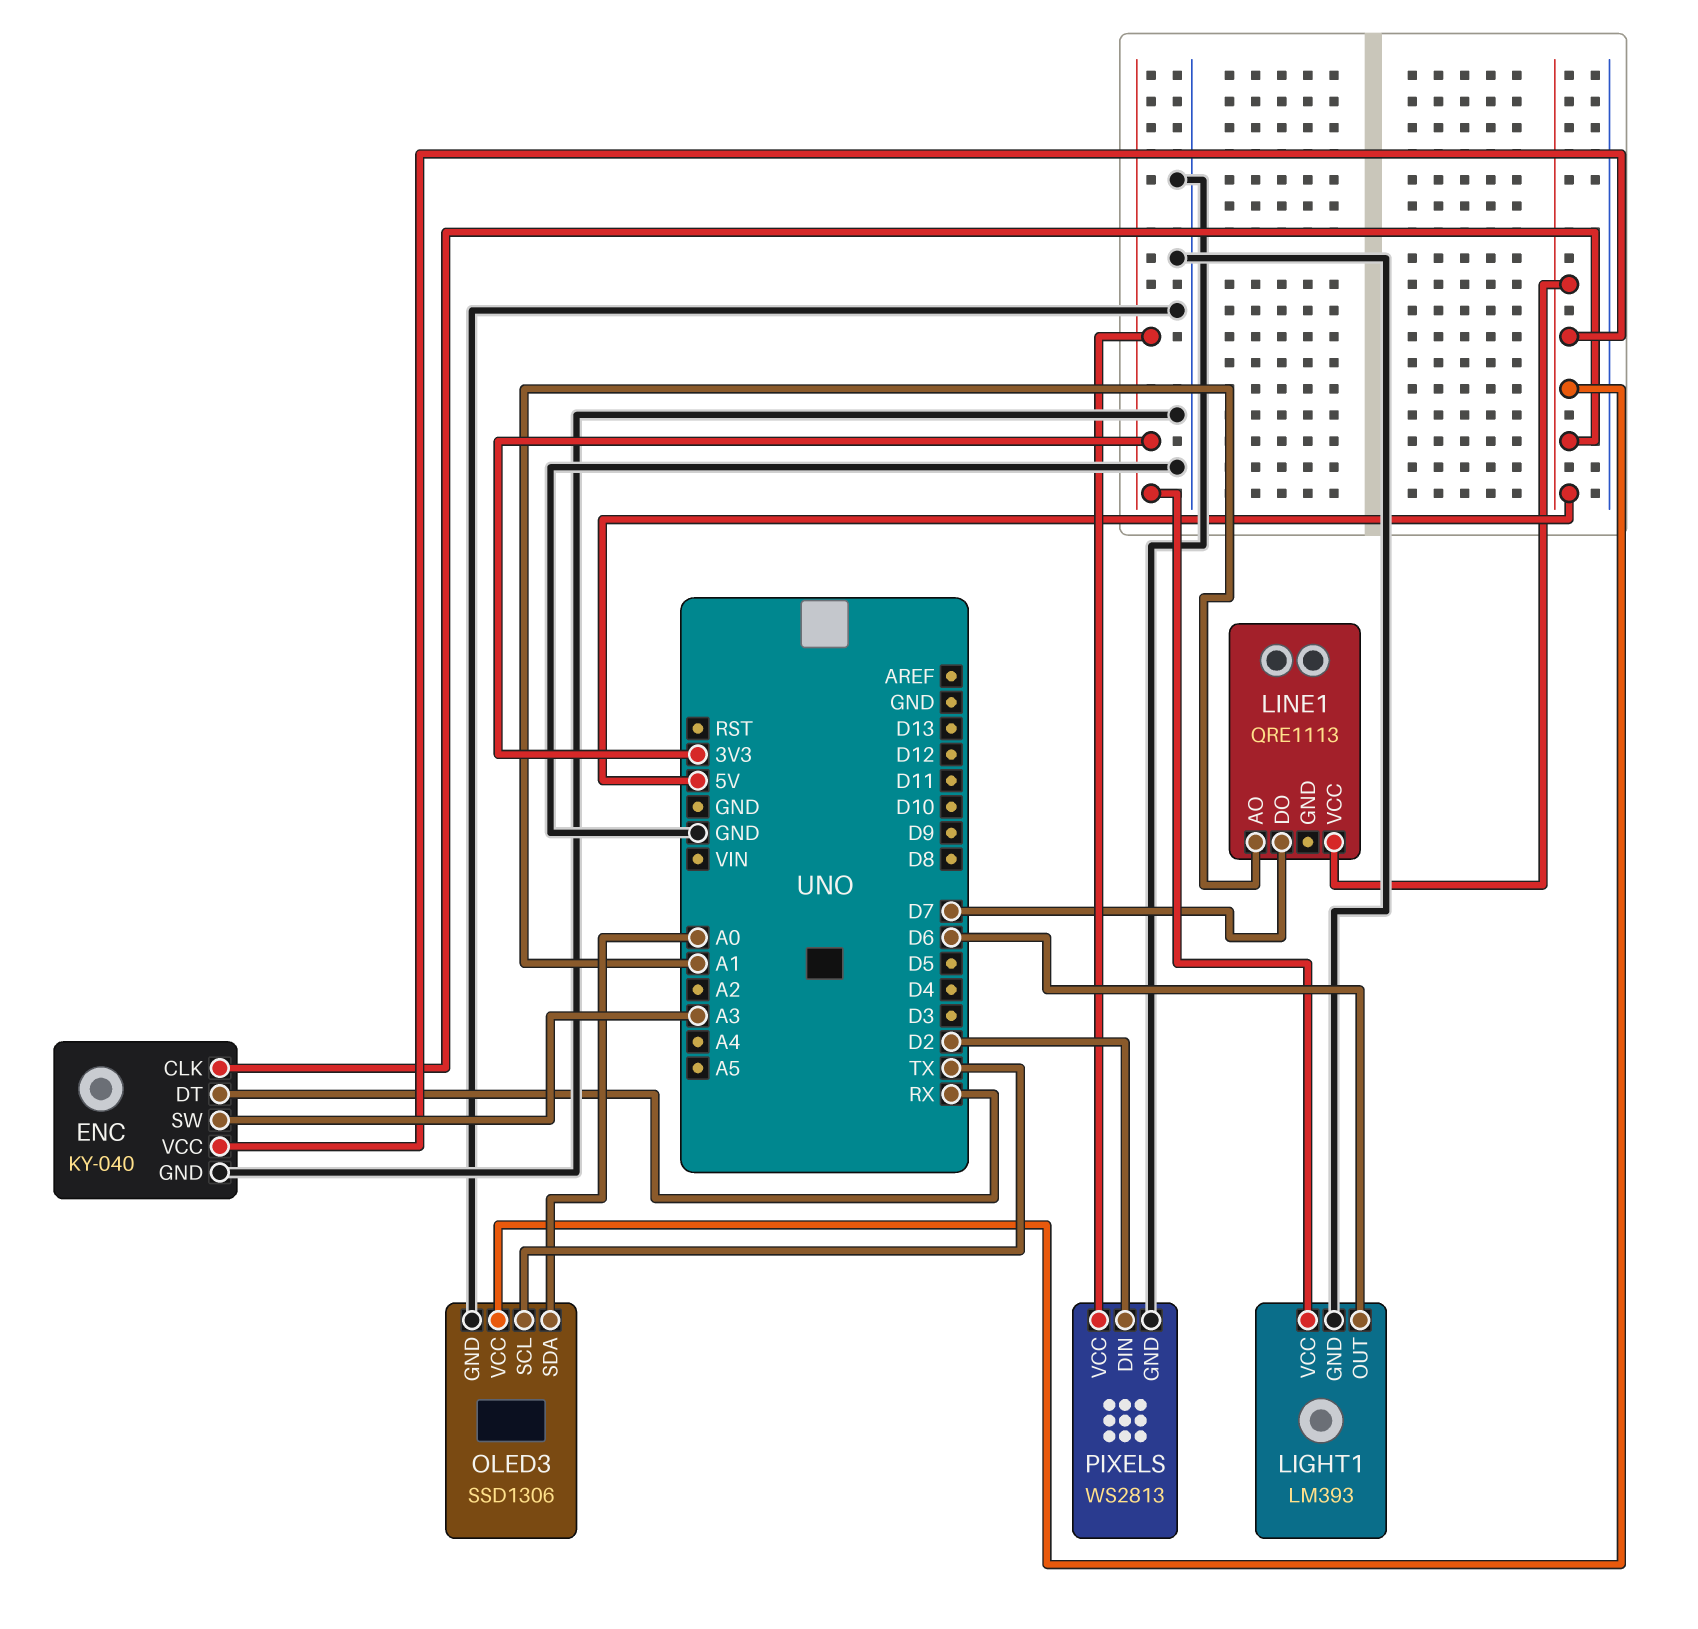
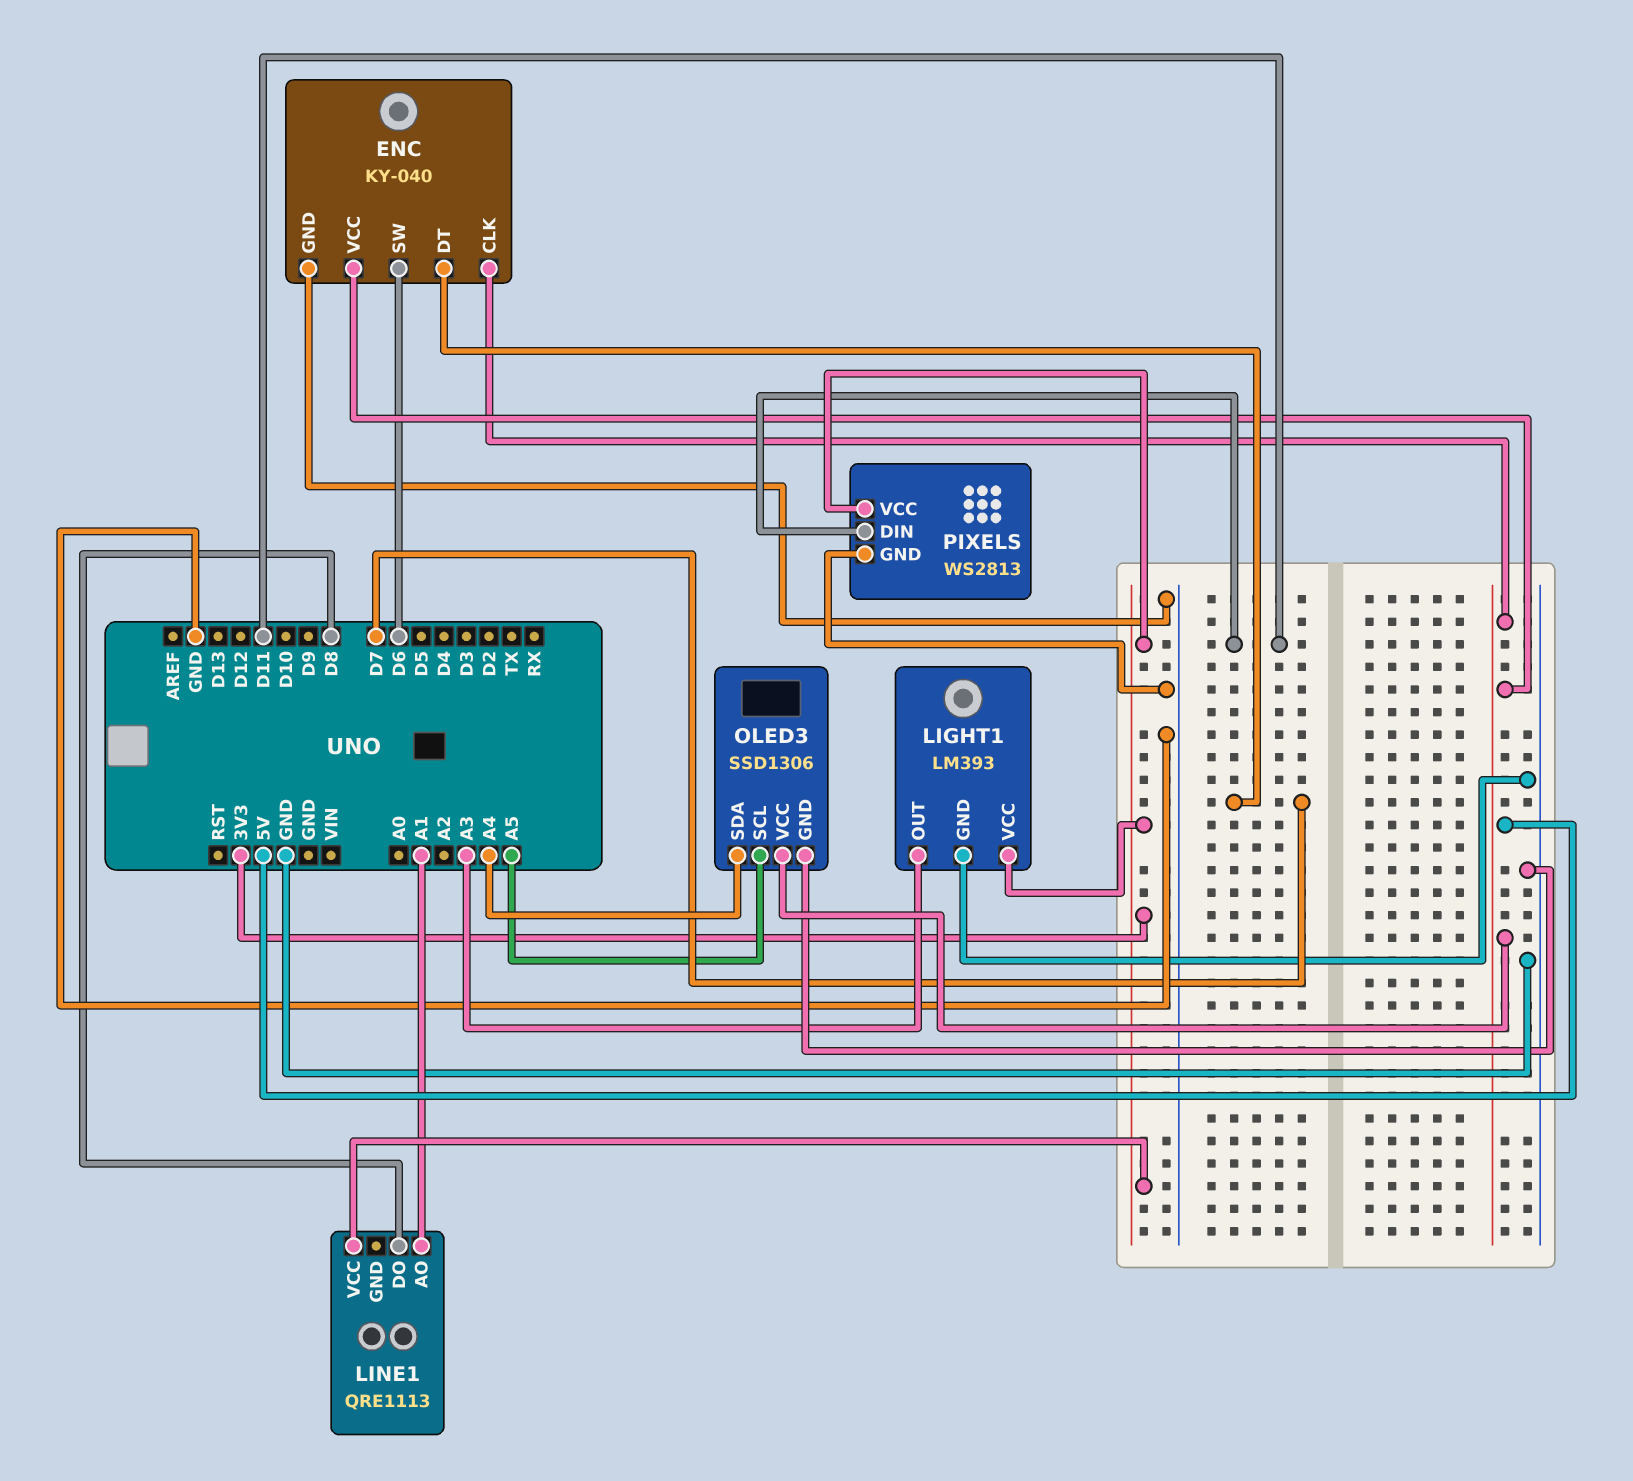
ENC pin DT: RX -> D7
ENC pin SW: A3 -> D6
LIGHT1 pin OUT: D6 -> A3
LINE1 pin DO: D7 -> D8
LINE1 pin VCC: 5V -> 3V3
OLED3 pin SCL: TX -> A5
OLED3 pin SDA: A0 -> A4
PIXELS pin DIN: D2 -> D11

